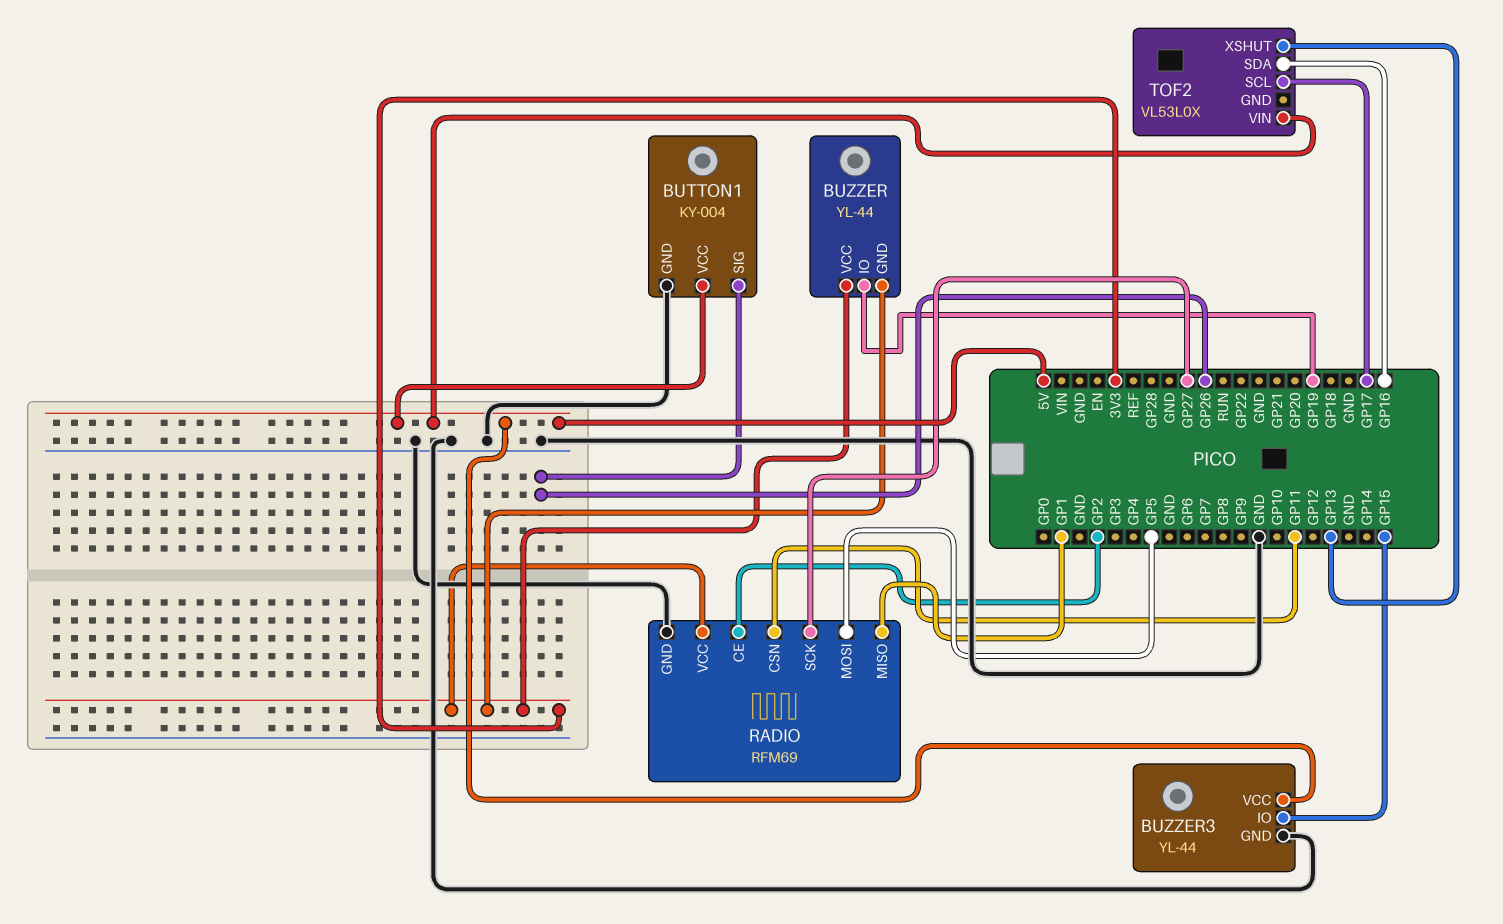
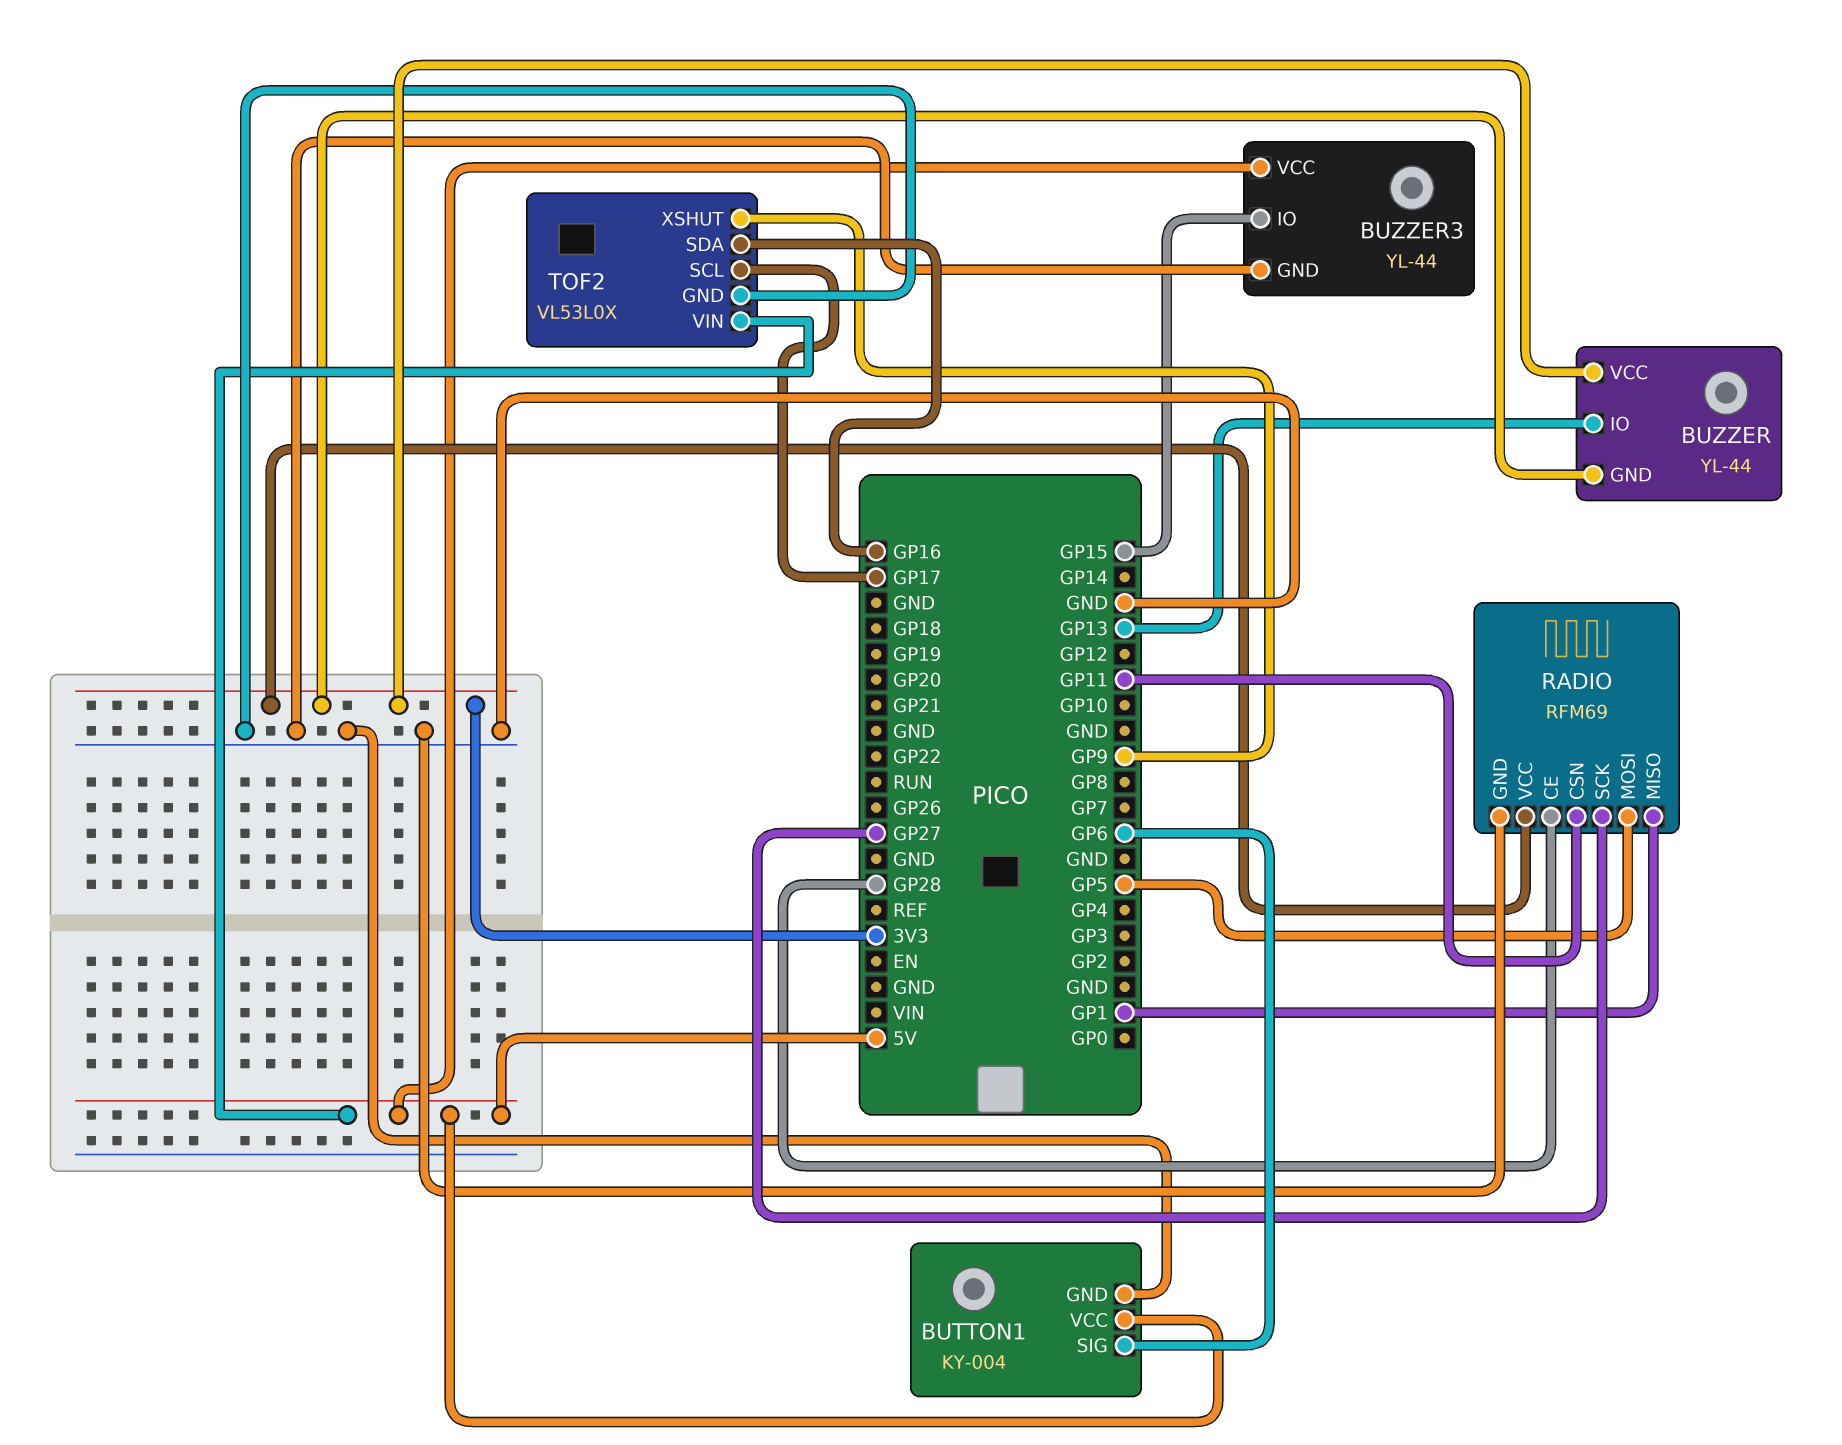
BUTTON1 pin SIG: GP26 -> GP6
BUZZER pin IO: GP19 -> GP13
RADIO pin CE: GP2 -> GP28
TOF2 pin GND: none -> GND
TOF2 pin XSHUT: GP13 -> GP9

